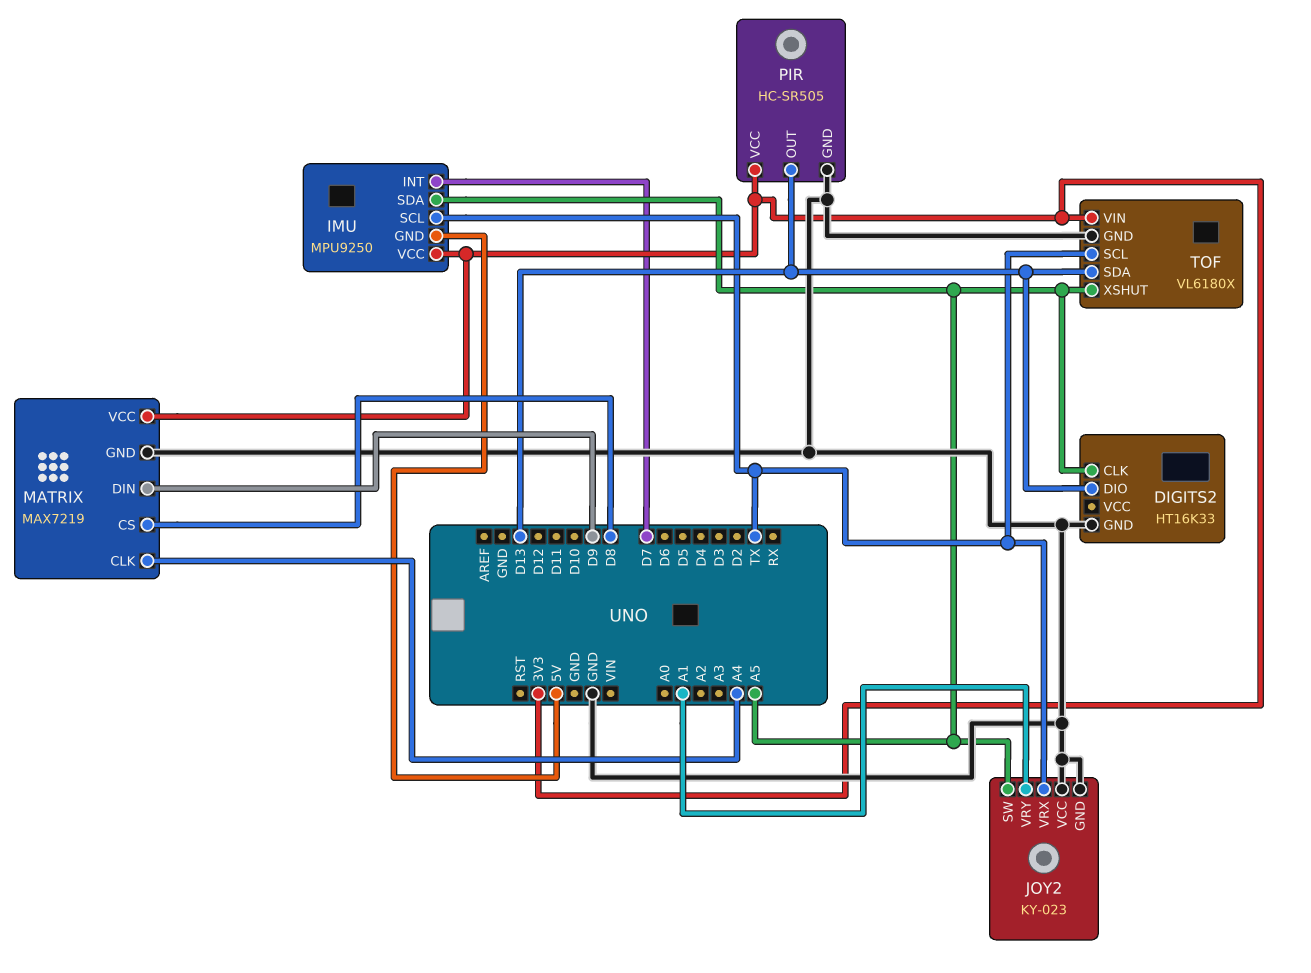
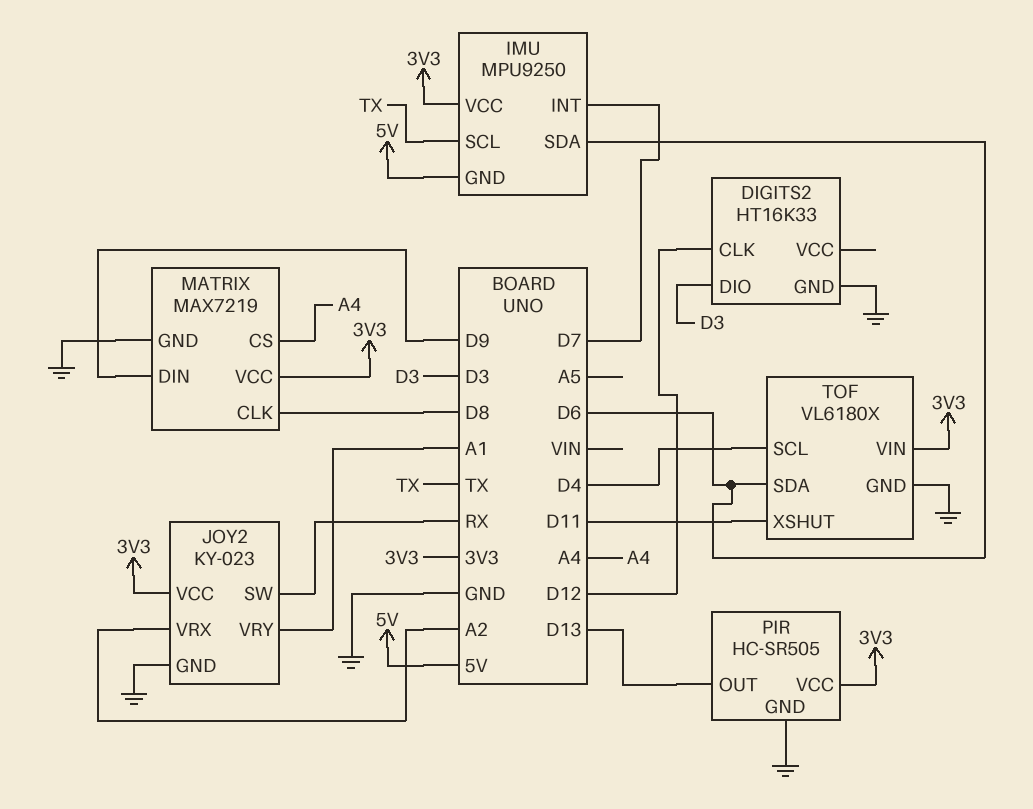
DIGITS2 pin CLK: A5 -> D12
DIGITS2 pin DIO: D13 -> D3
IMU pin SDA: A5 -> D6
JOY2 pin SW: A5 -> RX
JOY2 pin VCC: GND -> 3V3
JOY2 pin VRX: TX -> A2
MATRIX pin CLK: A4 -> D8
MATRIX pin CS: D8 -> A4
TOF pin SCL: TX -> D4
TOF pin SDA: D13 -> D6
TOF pin XSHUT: A5 -> D11

